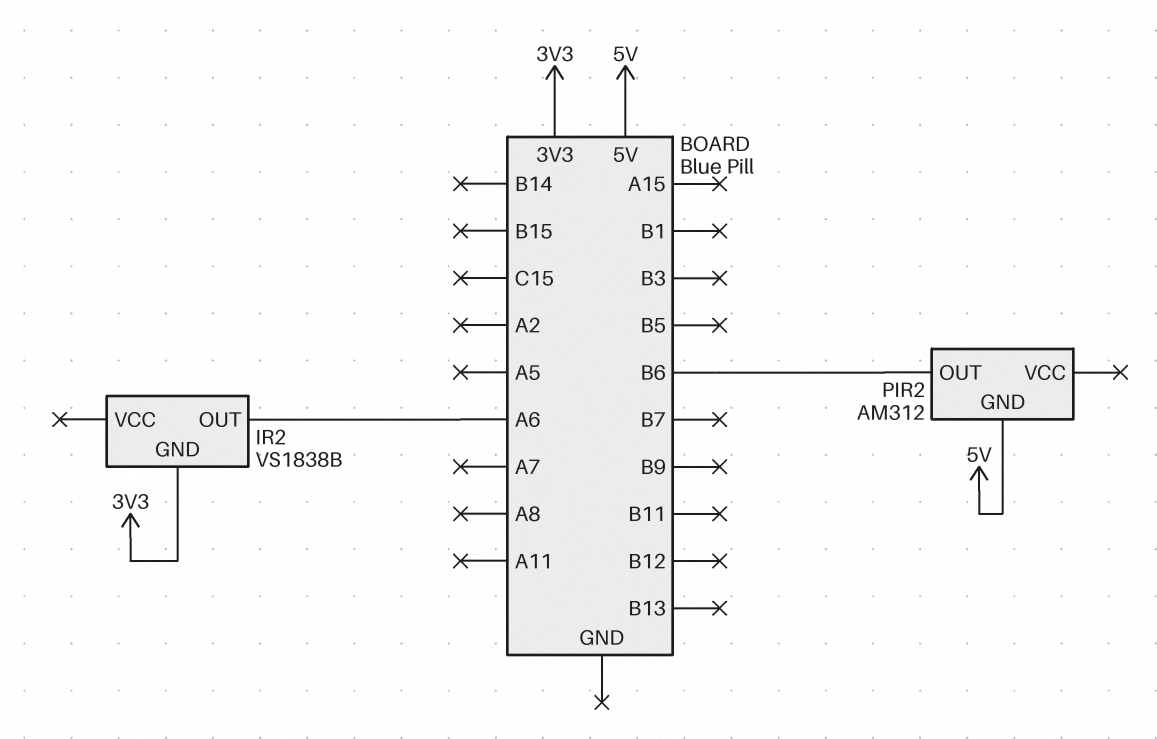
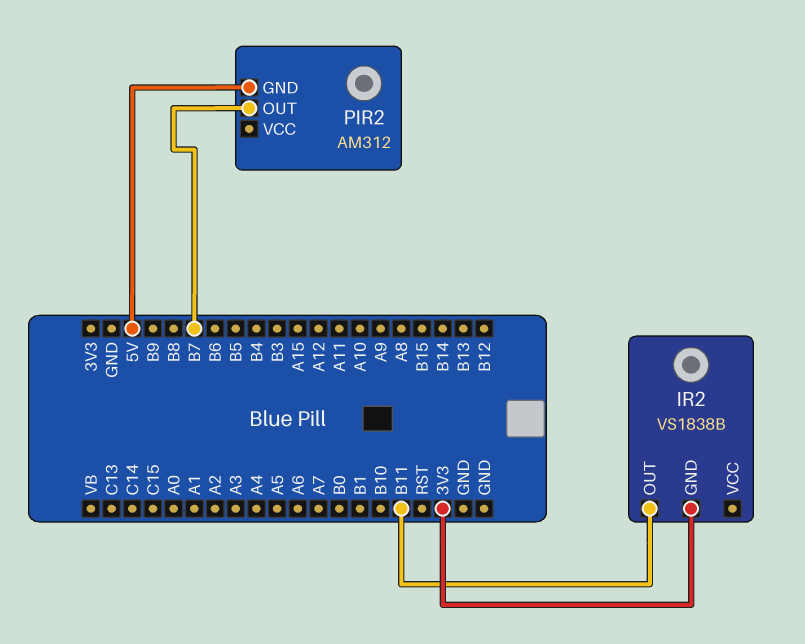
IR2 pin OUT: A6 -> B11
PIR2 pin OUT: B6 -> B7

